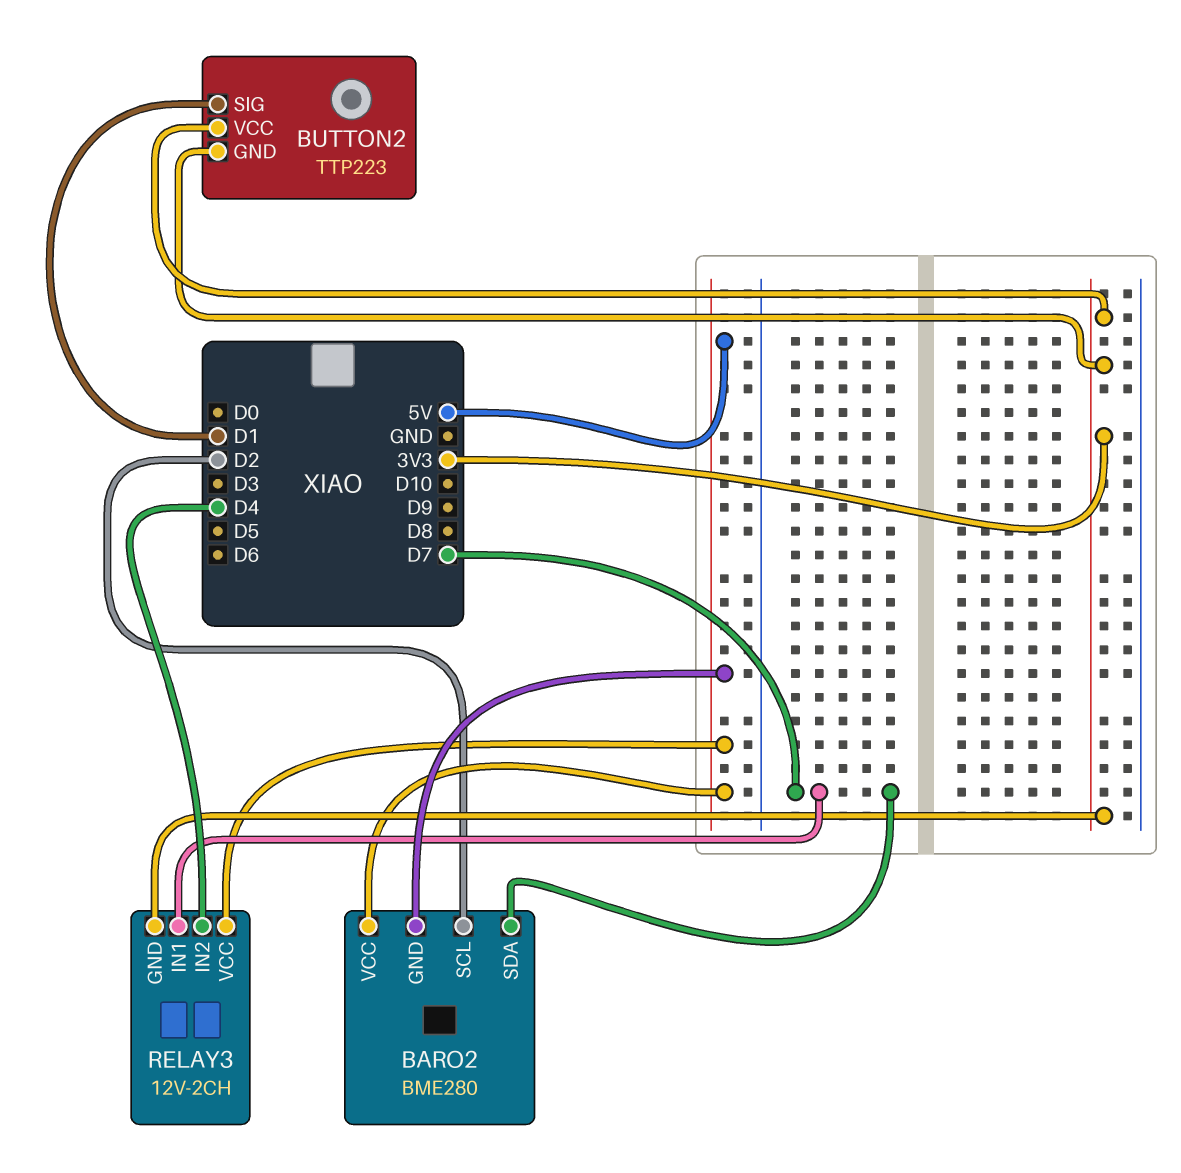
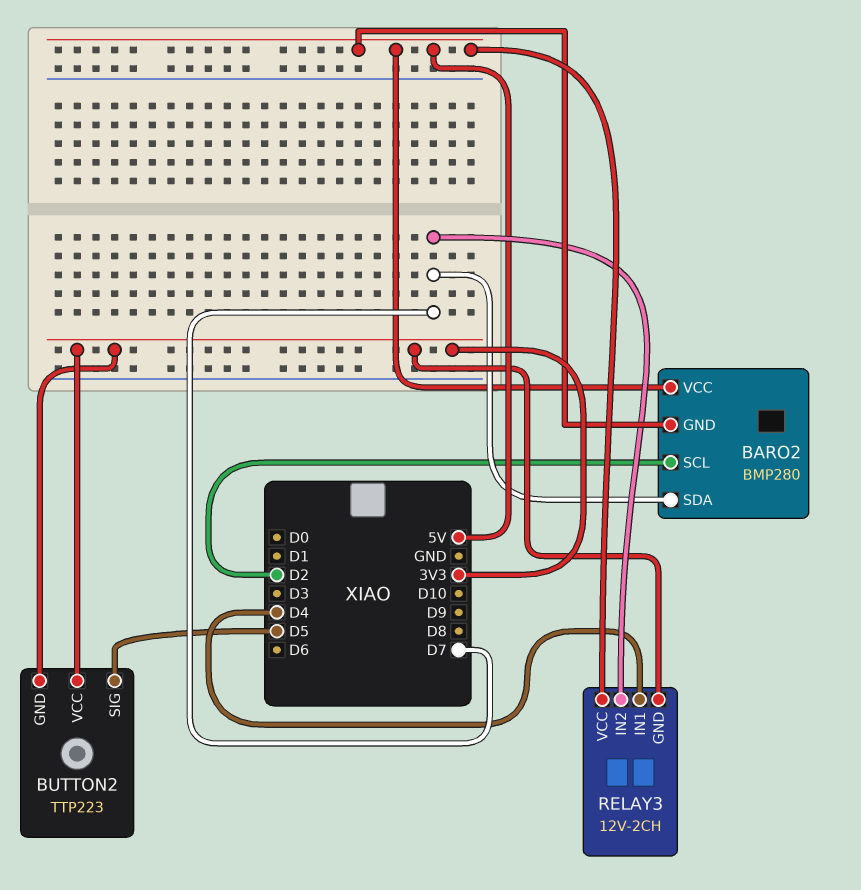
BARO2: BME280 -> BMP280
BUTTON2 pin SIG: D1 -> D5
RELAY3 pin IN1: D7 -> D4
RELAY3 pin IN2: D4 -> D7

